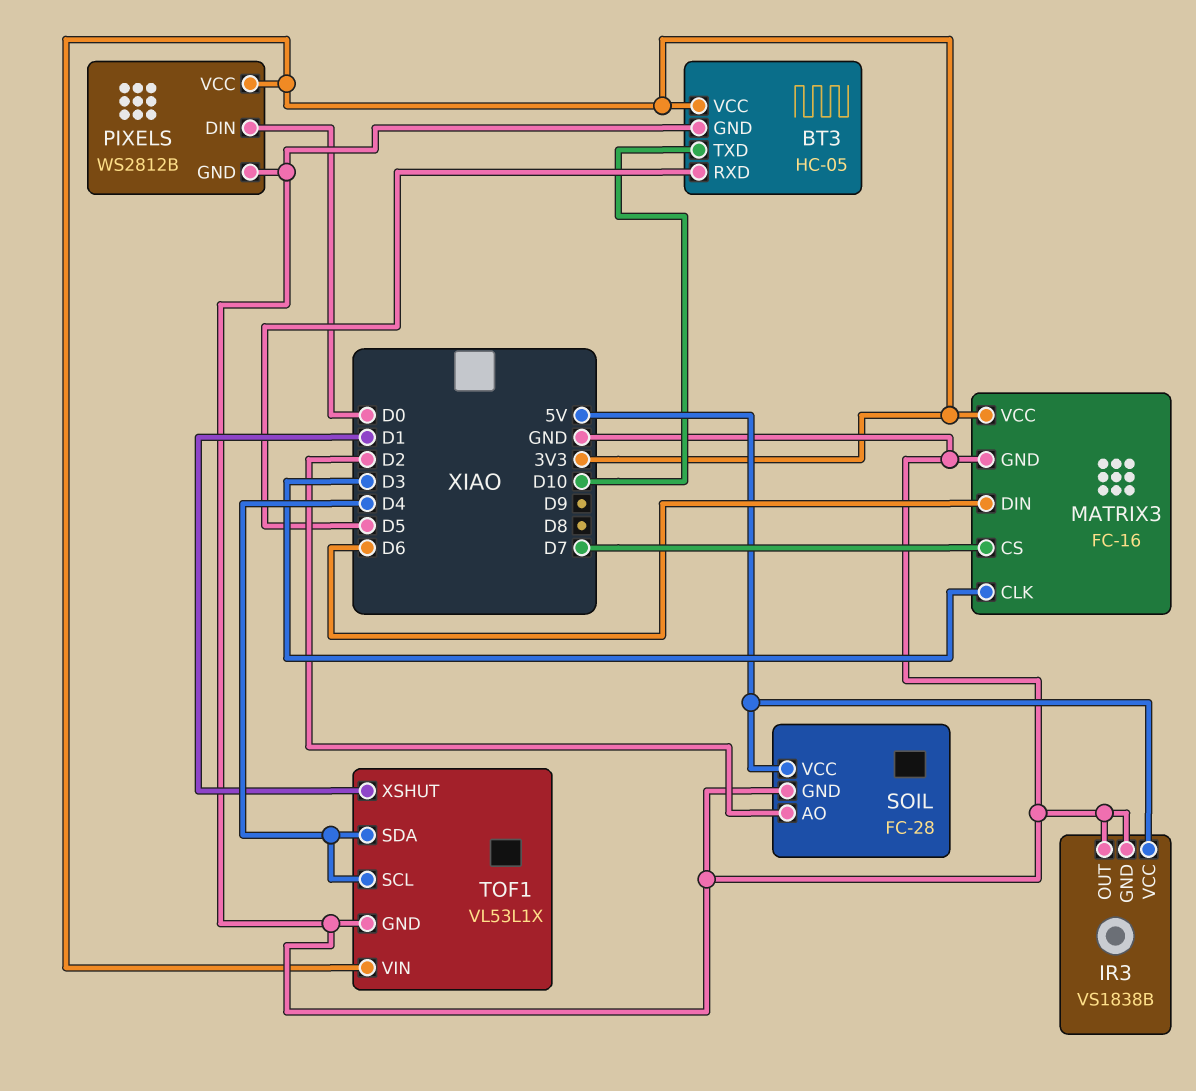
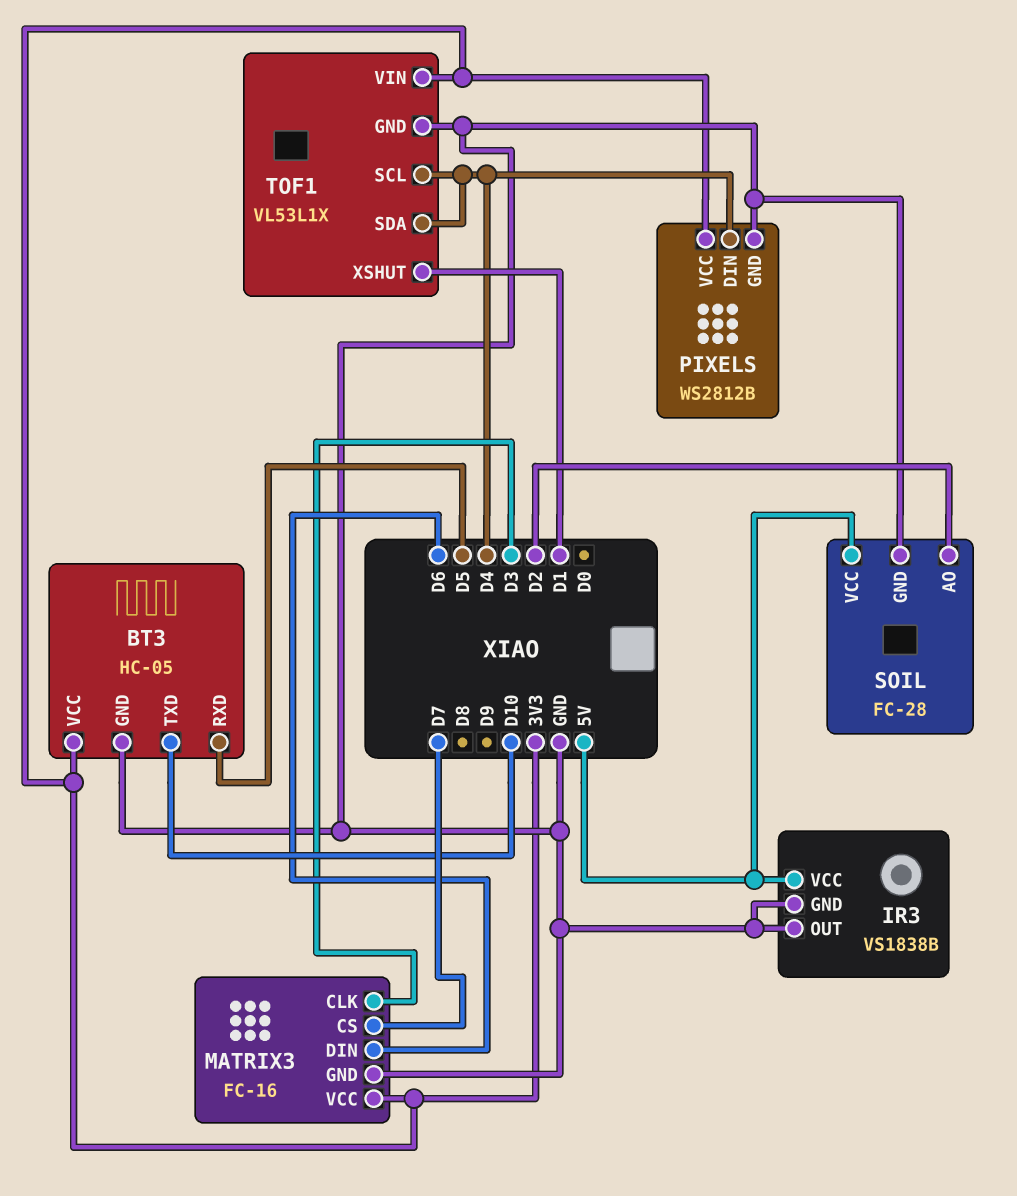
PIXELS pin DIN: D0 -> D4

